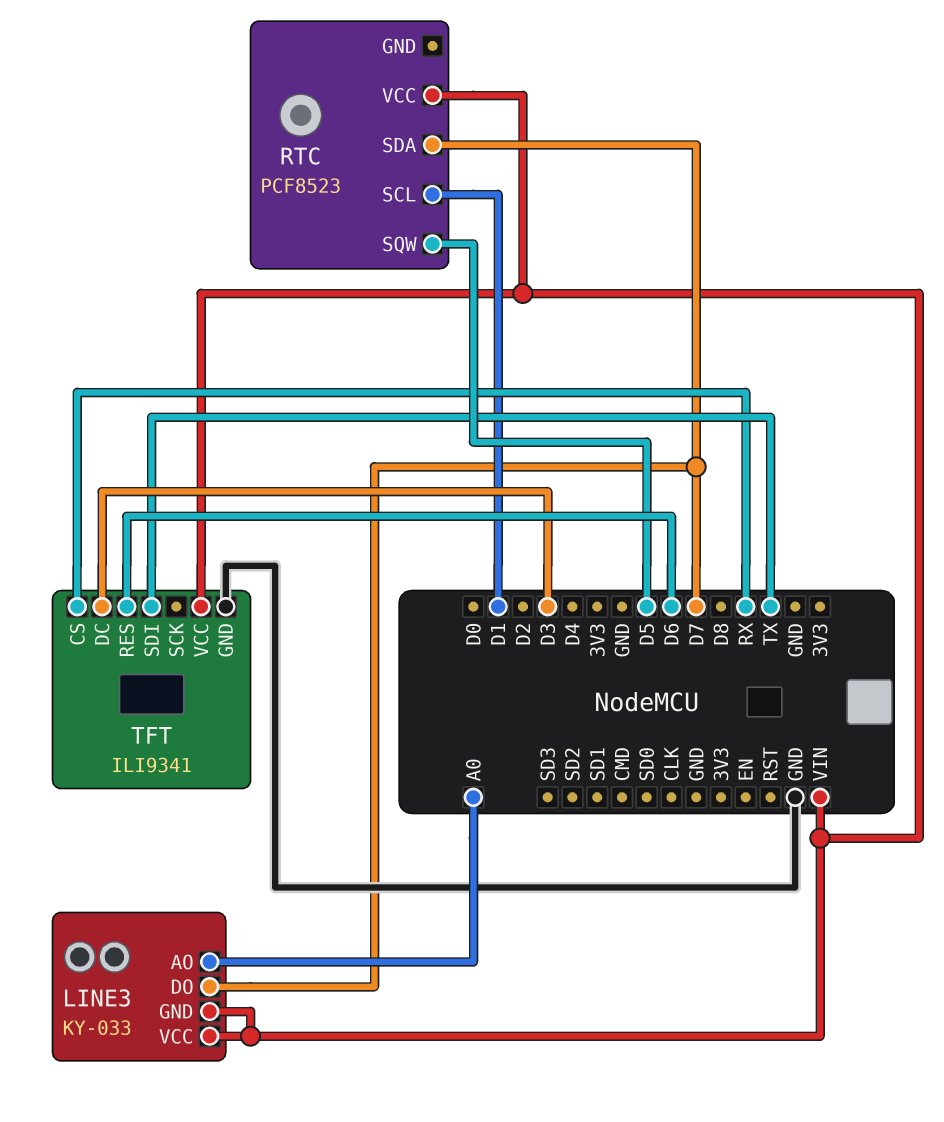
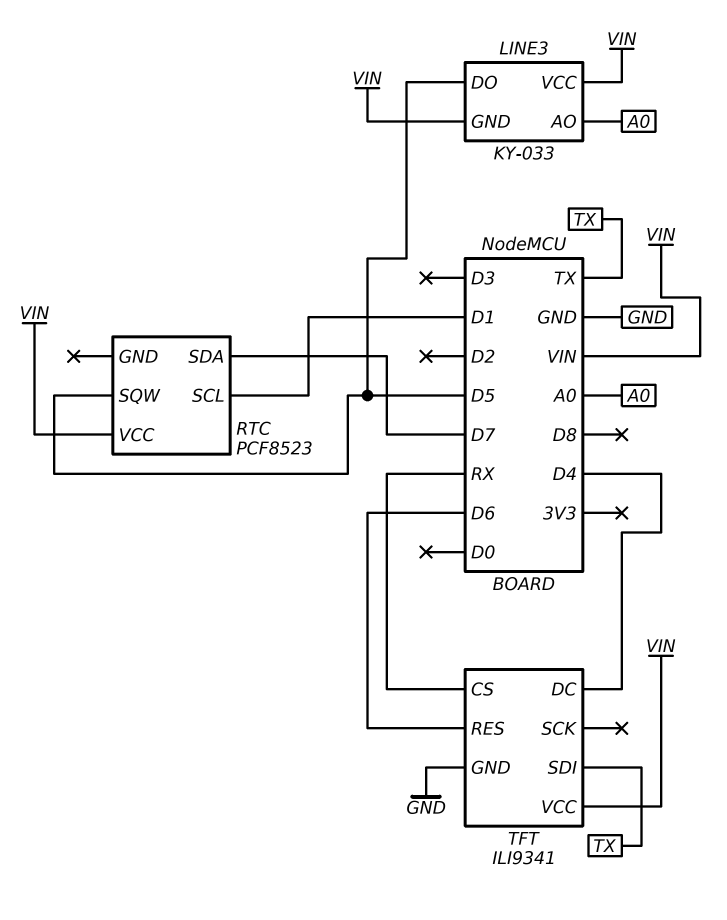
LINE3 pin DO: D7 -> D5
TFT pin DC: D3 -> D4

